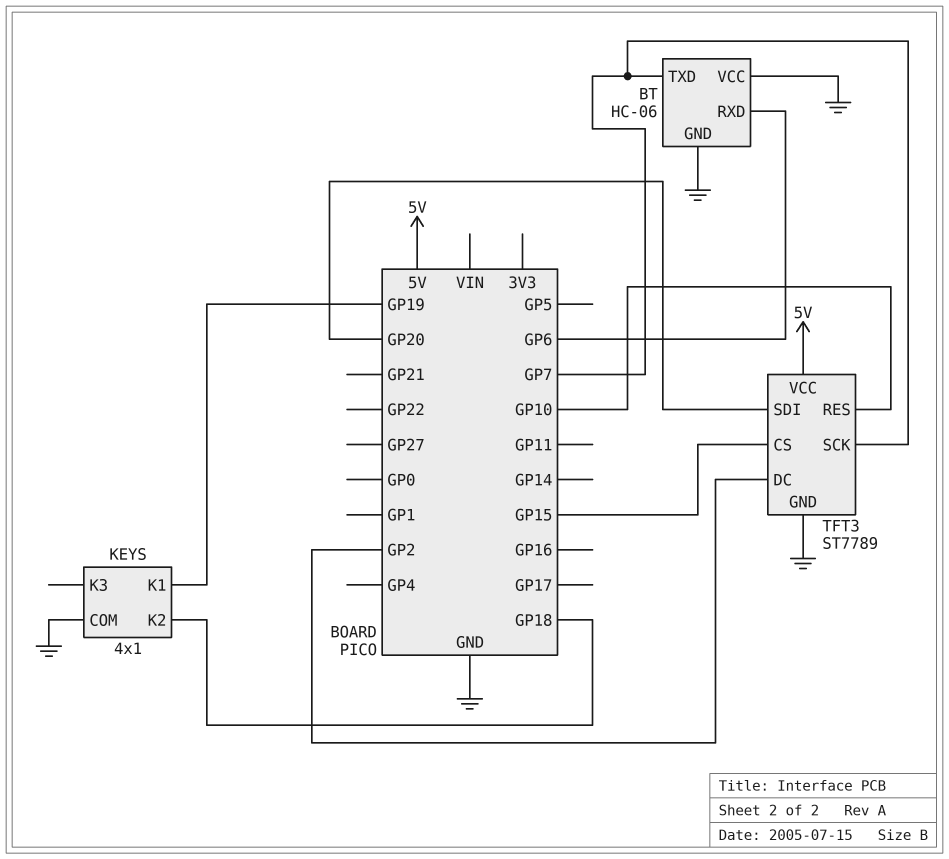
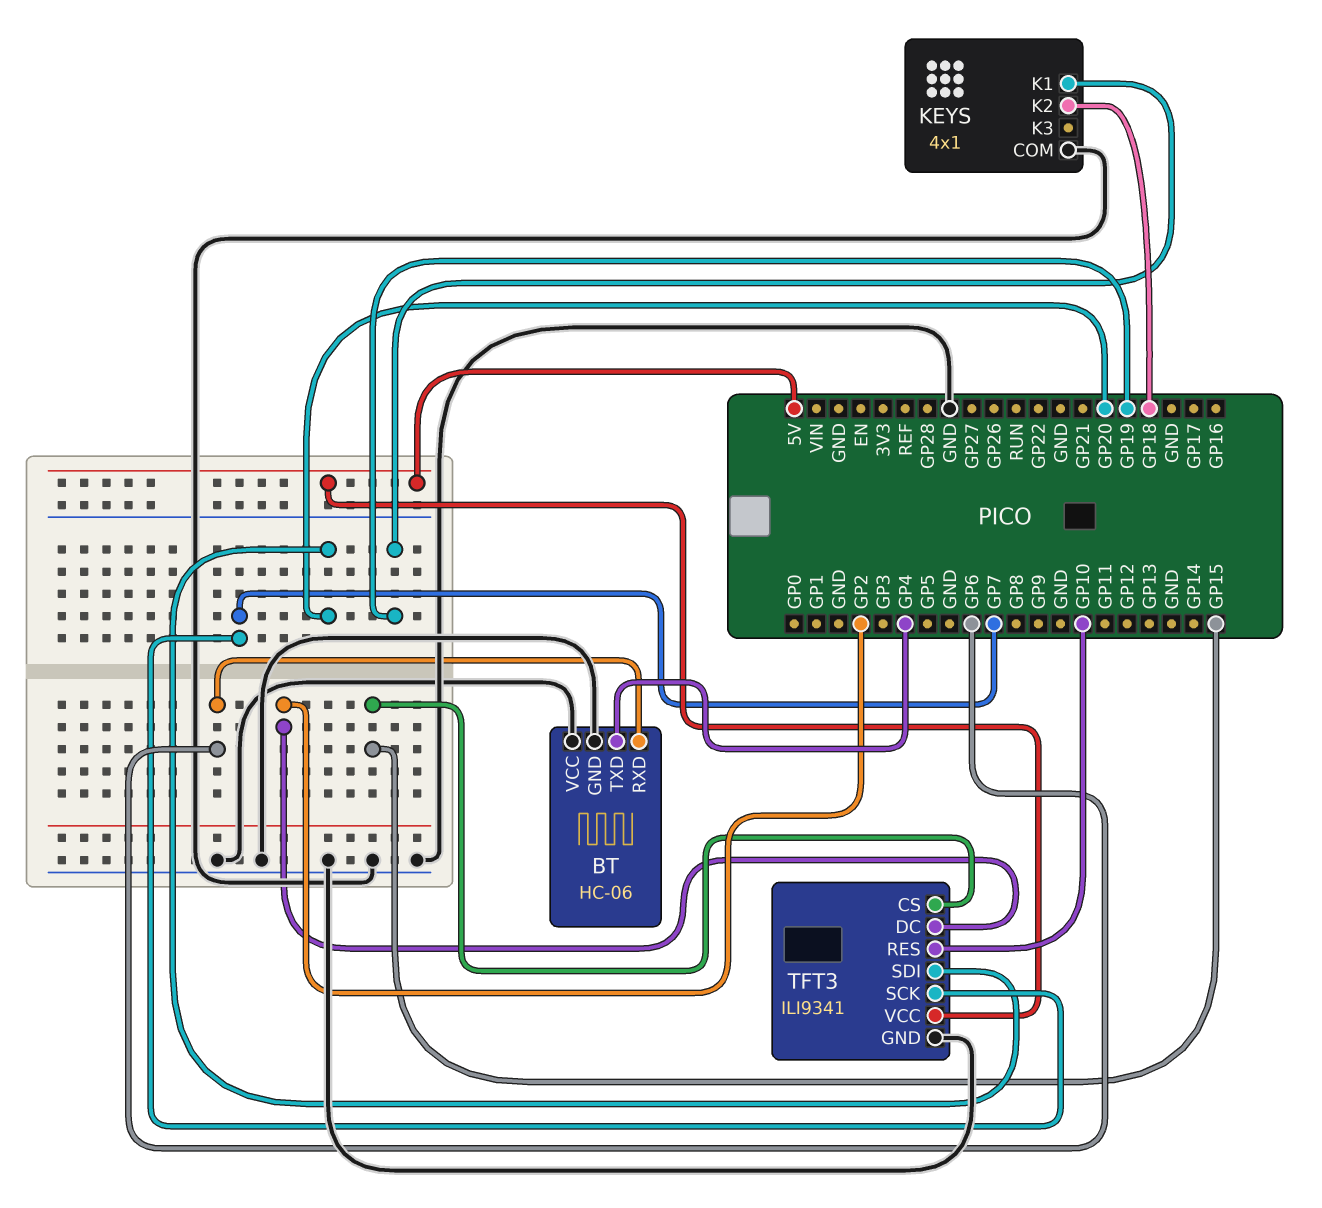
BT pin TXD: GP7 -> GP4
TFT3: ST7789 -> ILI9341

